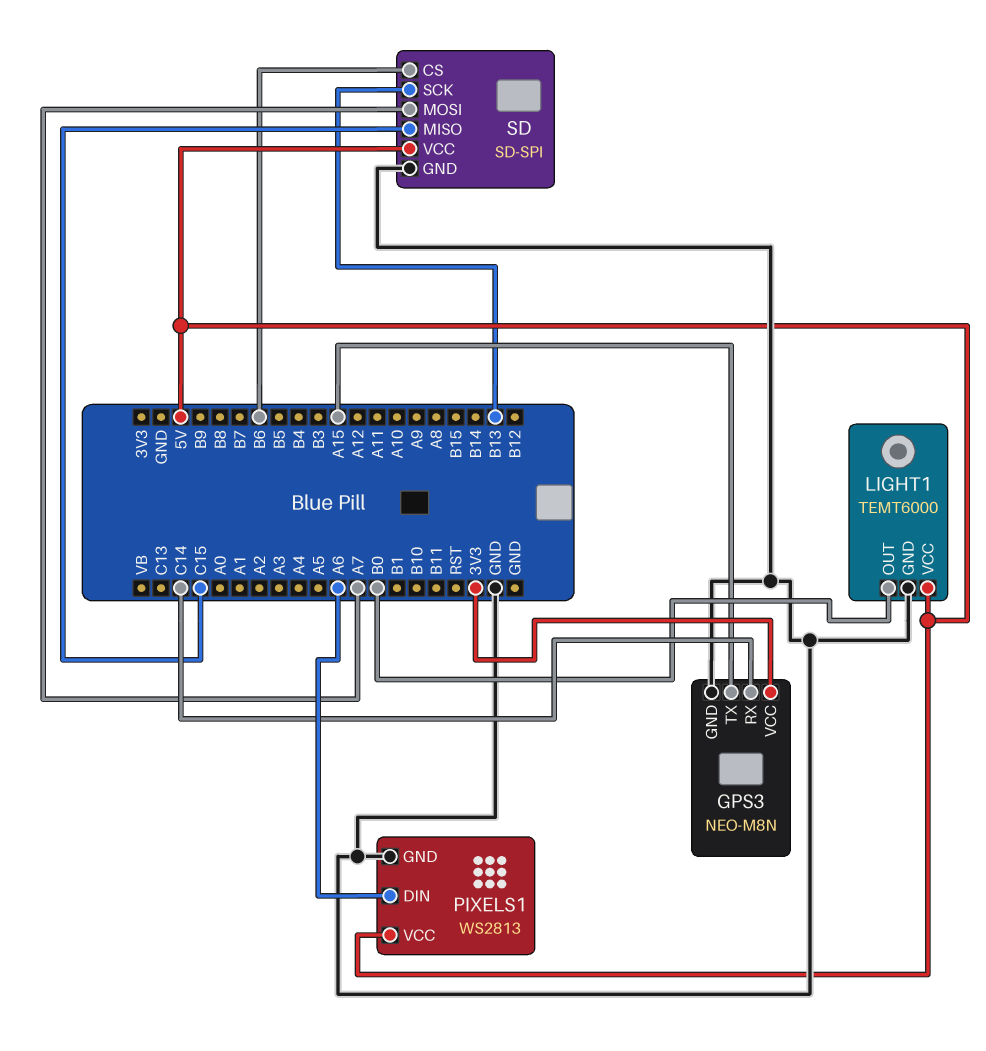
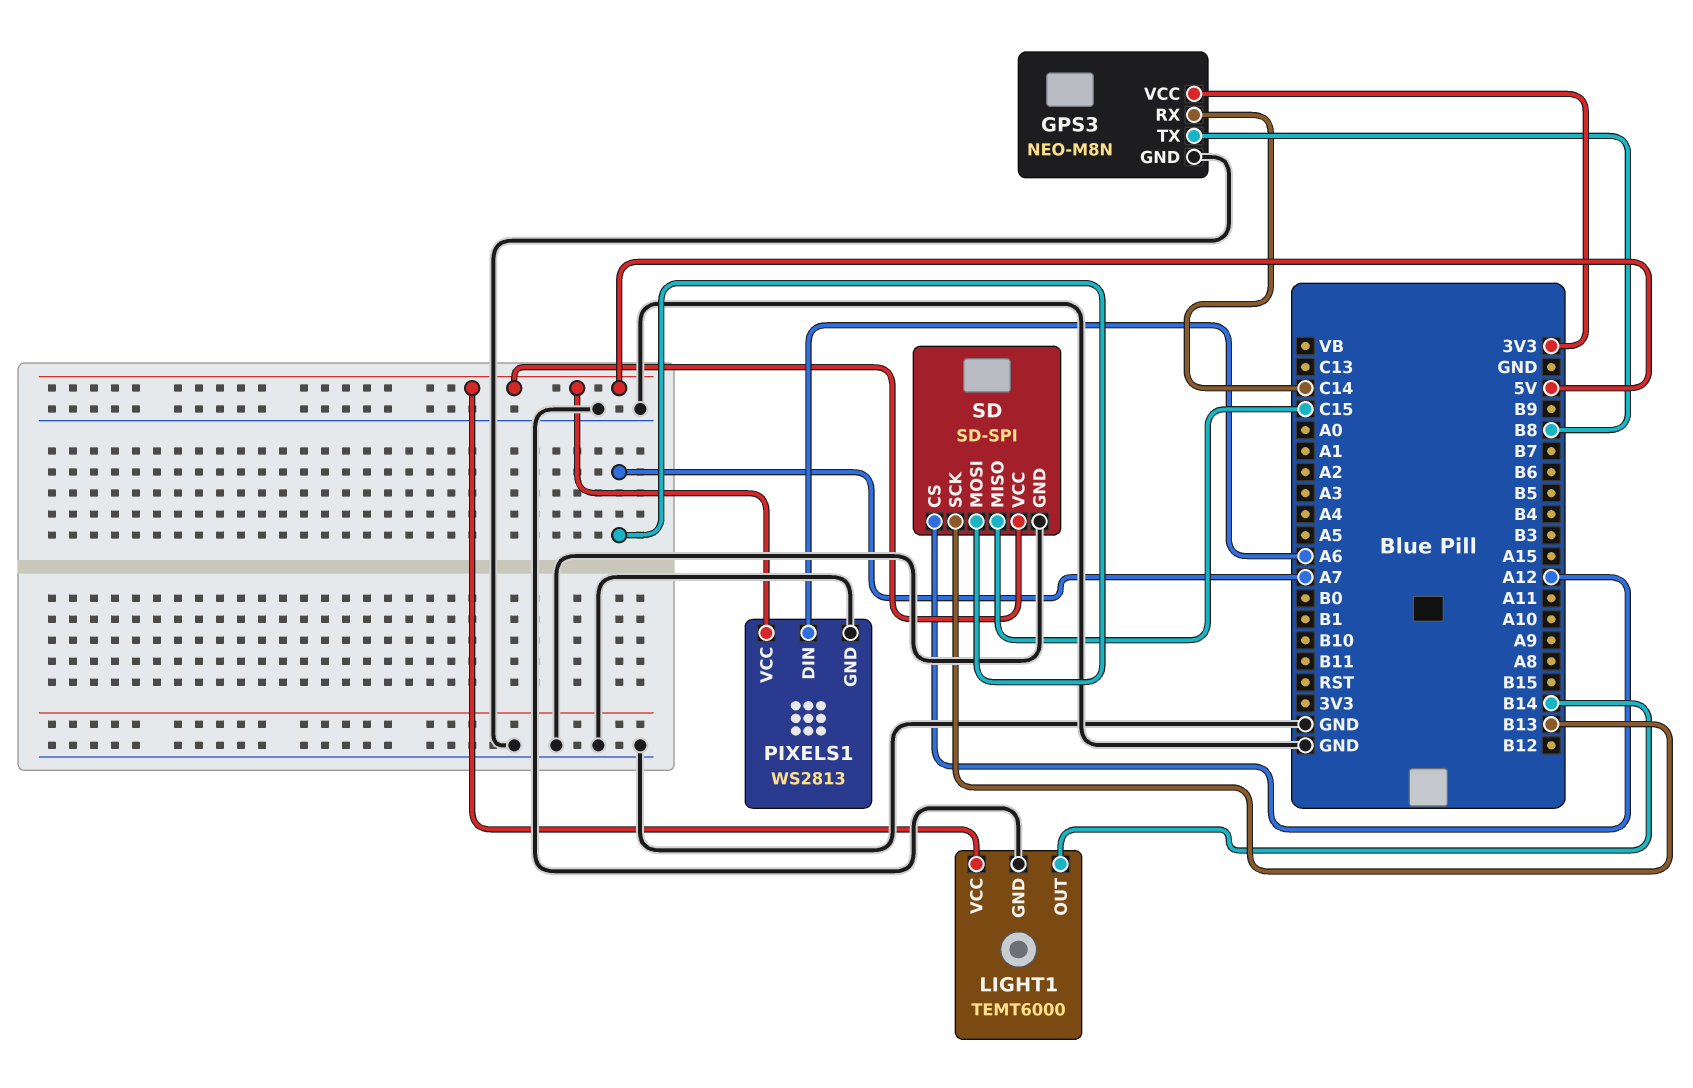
GPS3 pin TX: A15 -> B8
LIGHT1 pin OUT: B0 -> B14
SD pin CS: B6 -> A12

